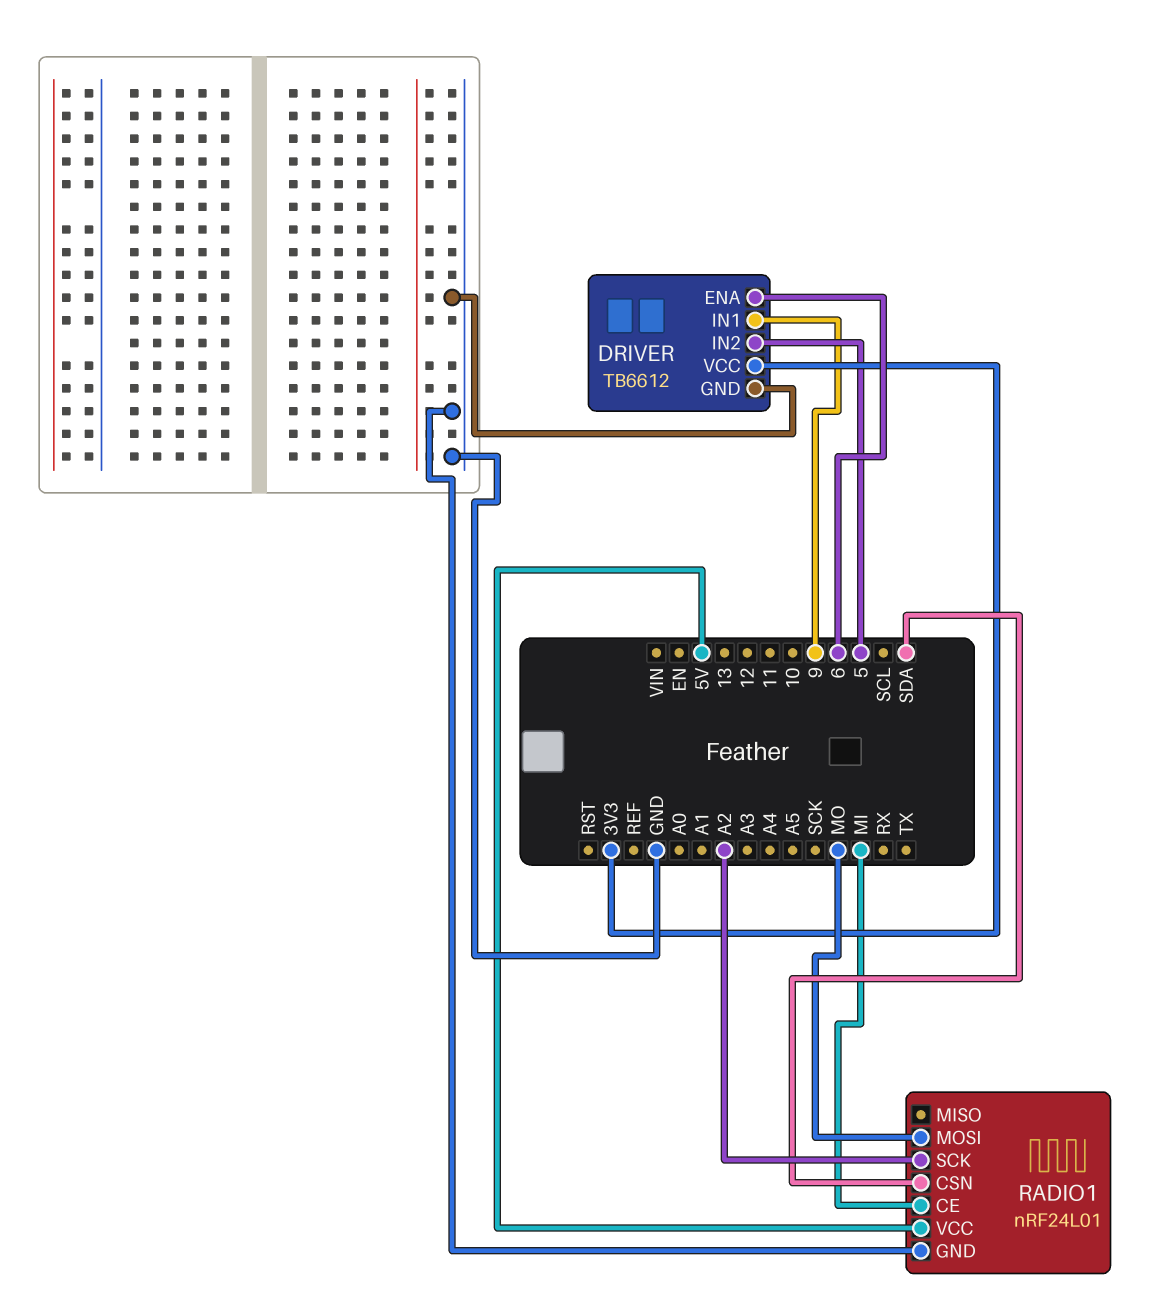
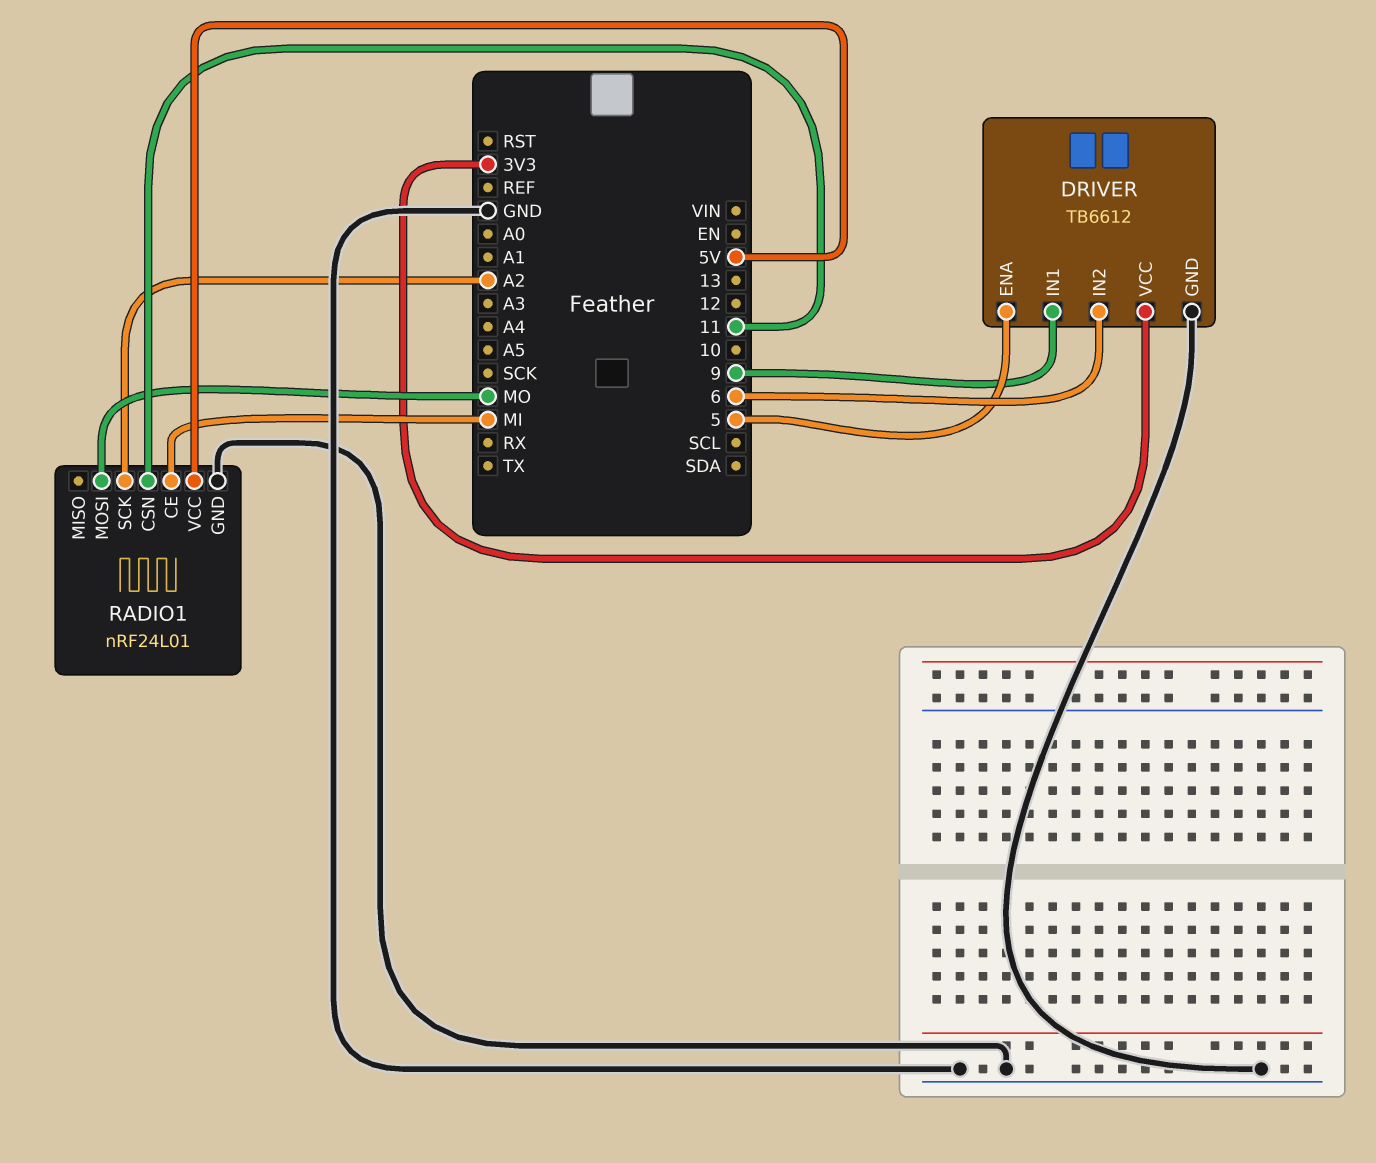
DRIVER pin ENA: 6 -> 5
DRIVER pin IN2: 5 -> 6
RADIO1 pin CSN: SDA -> 11

